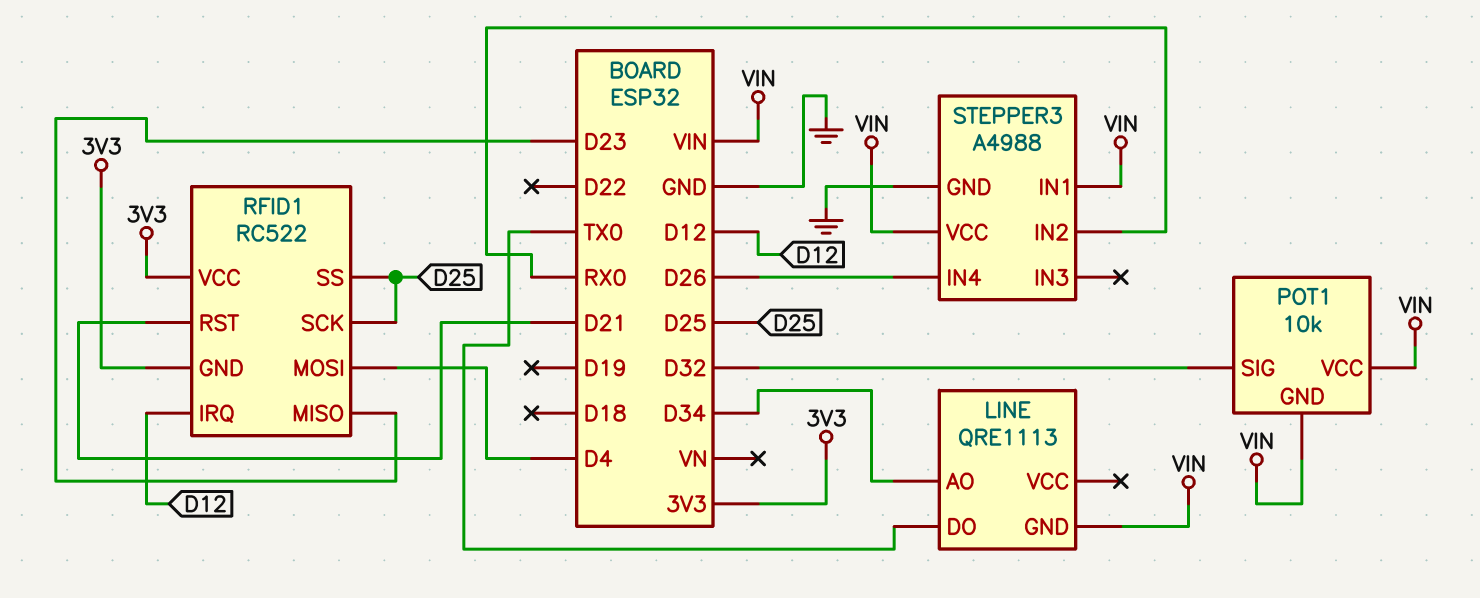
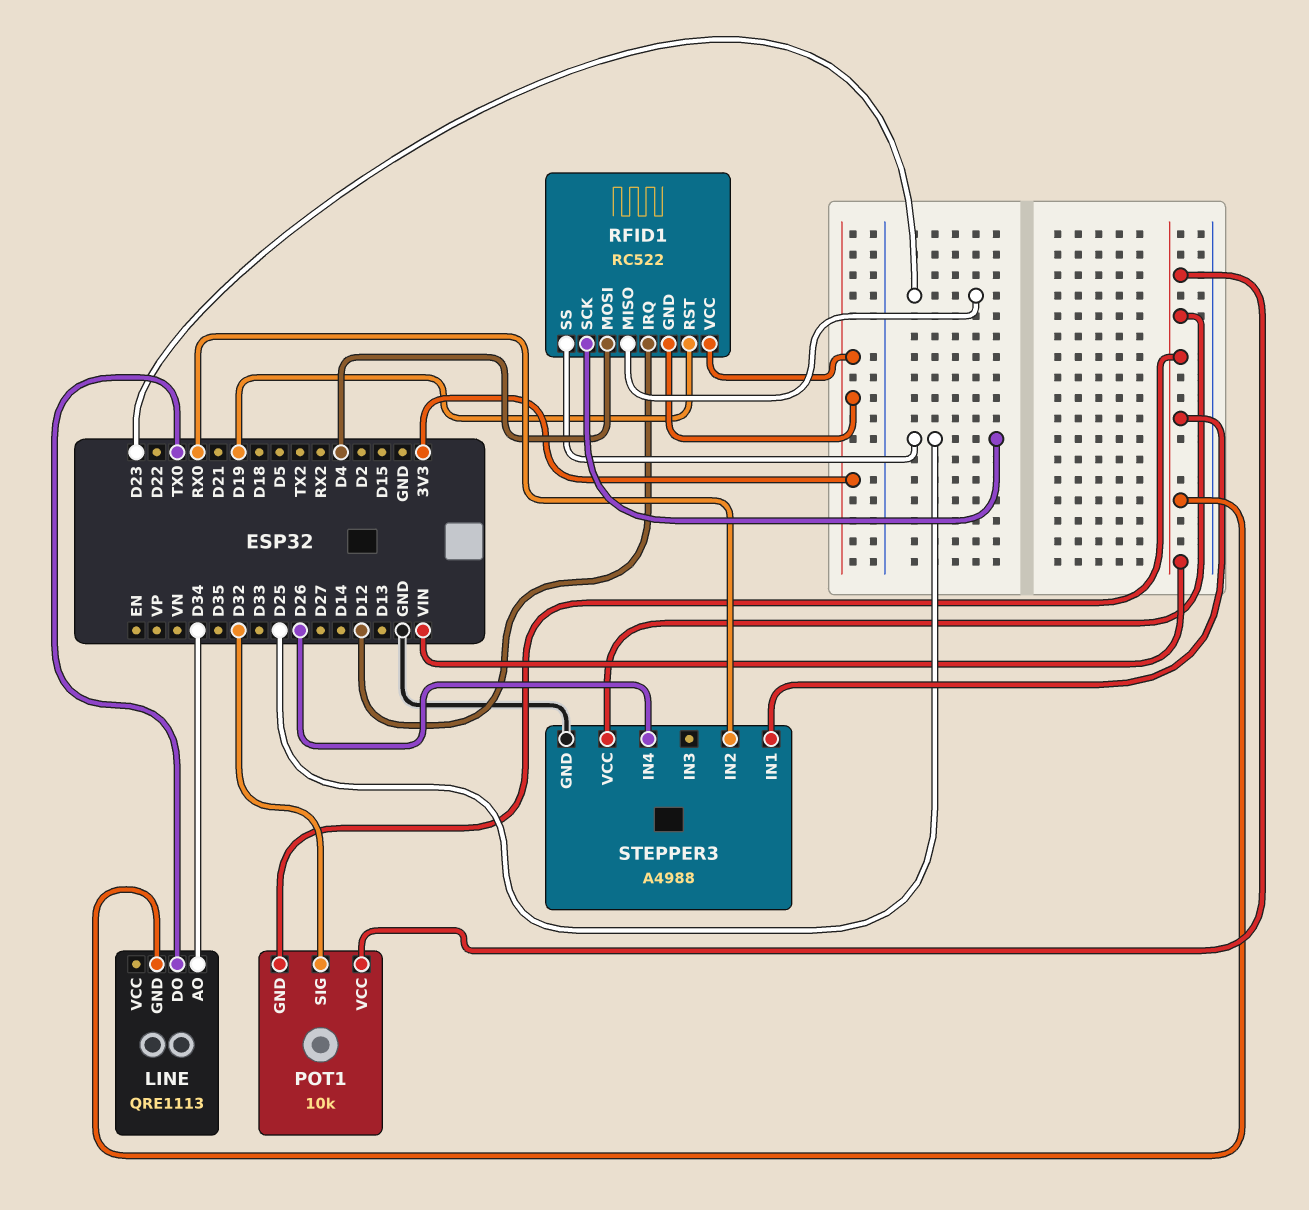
RFID1 pin RST: D21 -> D19

